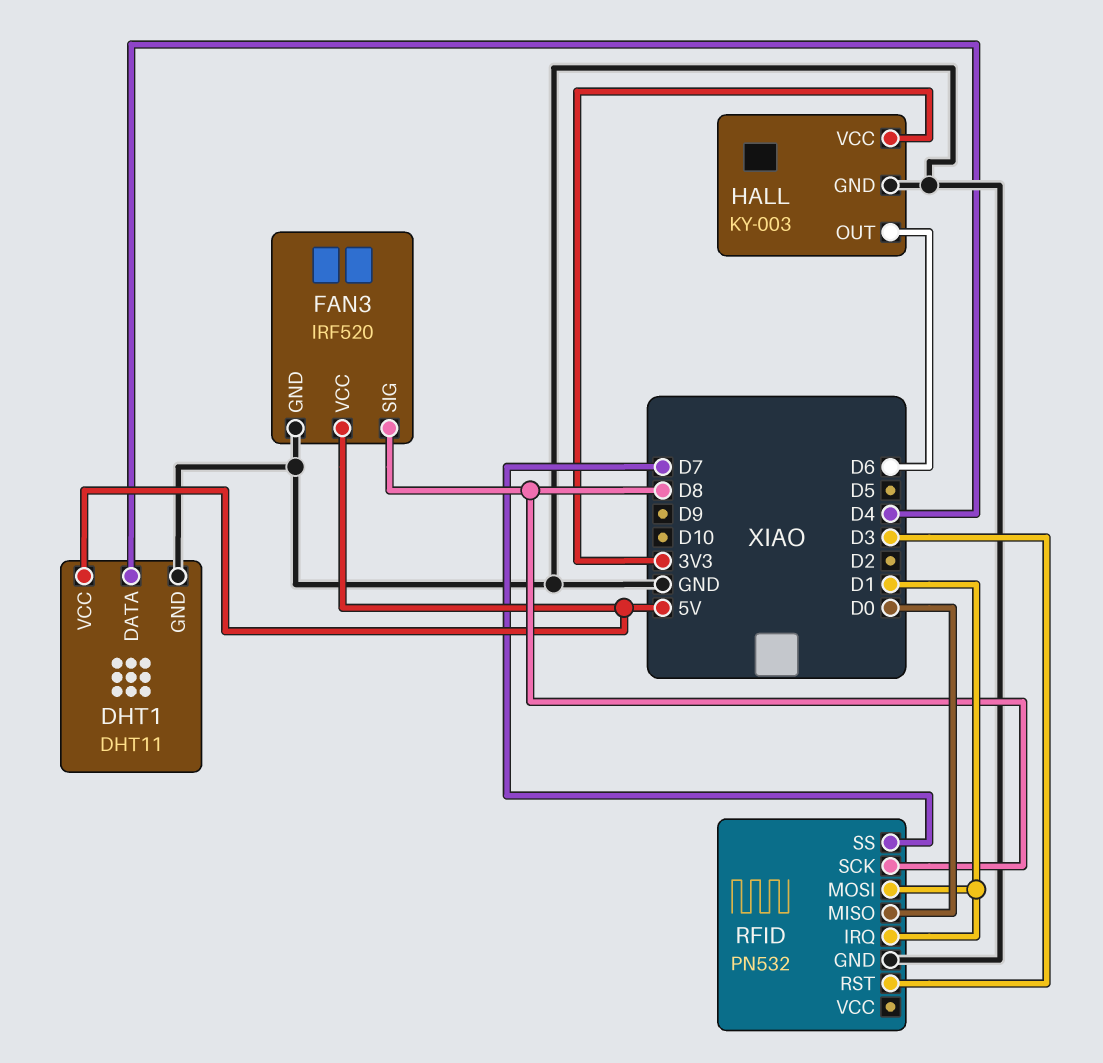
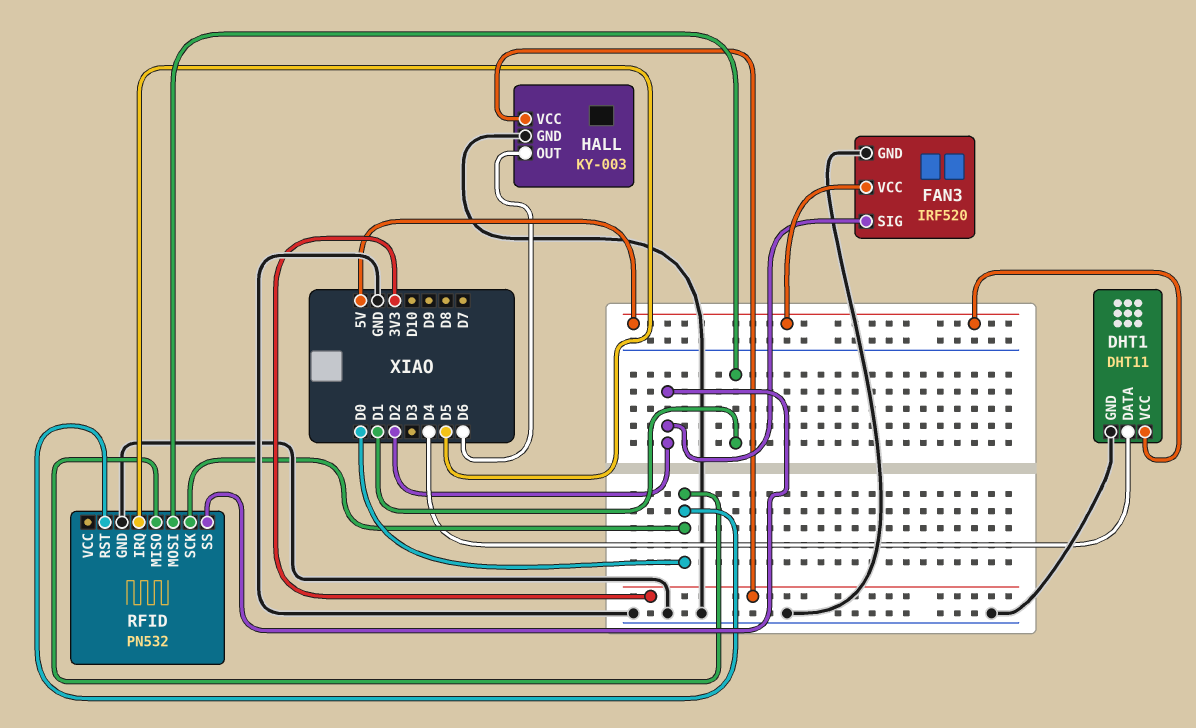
FAN3 pin SIG: D8 -> D2
RFID pin IRQ: D1 -> D5
RFID pin RST: D3 -> D0
RFID pin SCK: D8 -> D0
RFID pin SS: D7 -> D2

